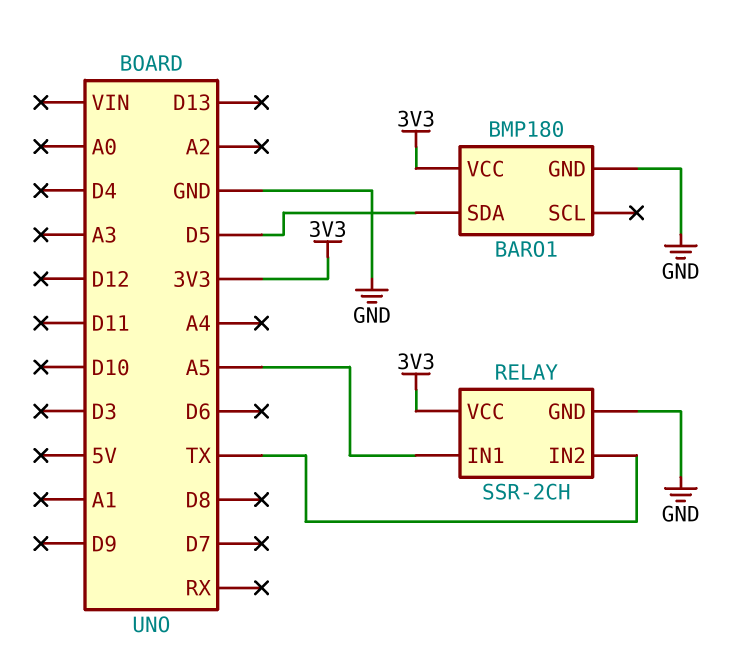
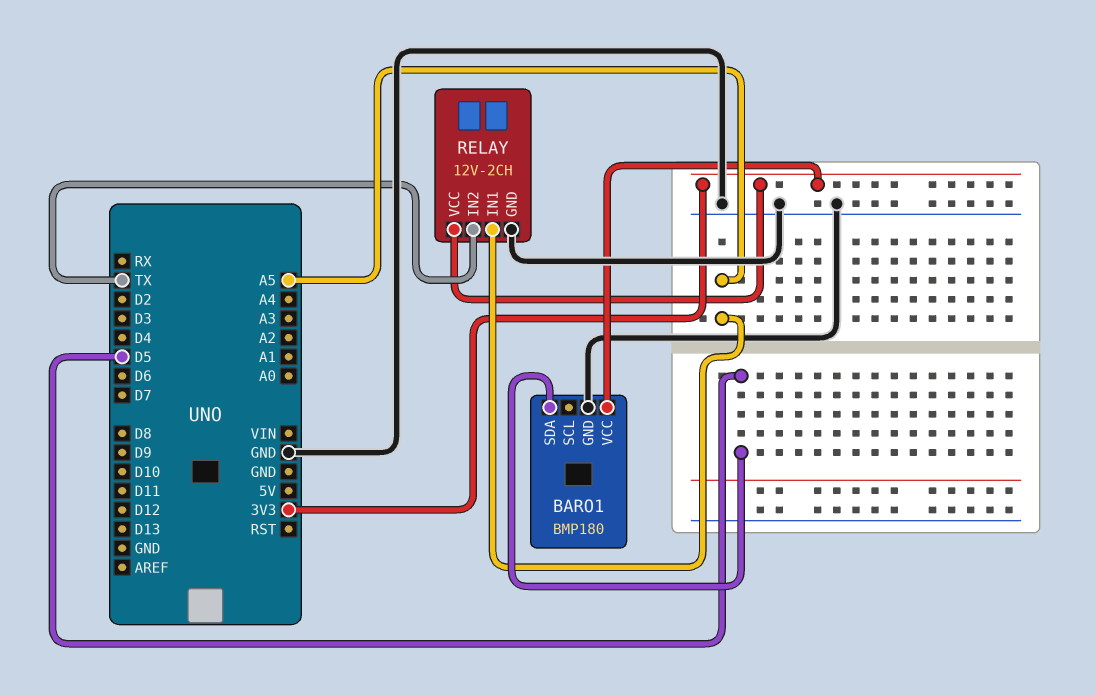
RELAY: SSR-2CH -> 12V-2CH

